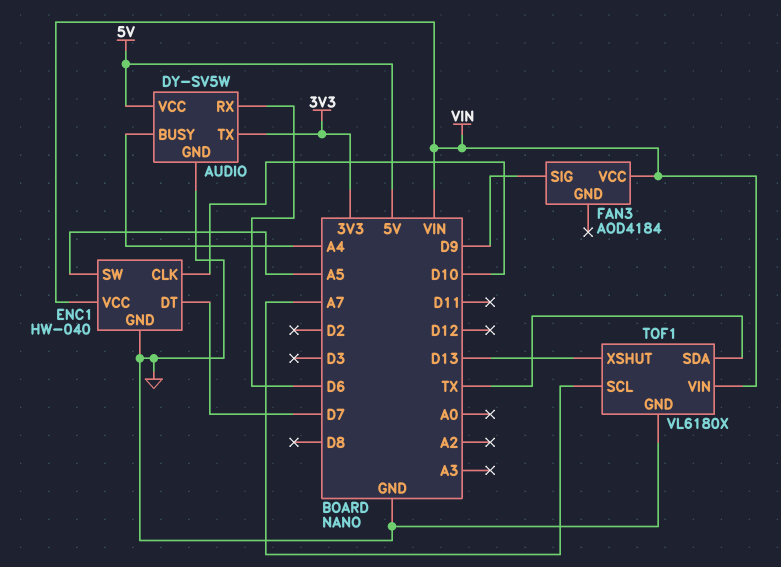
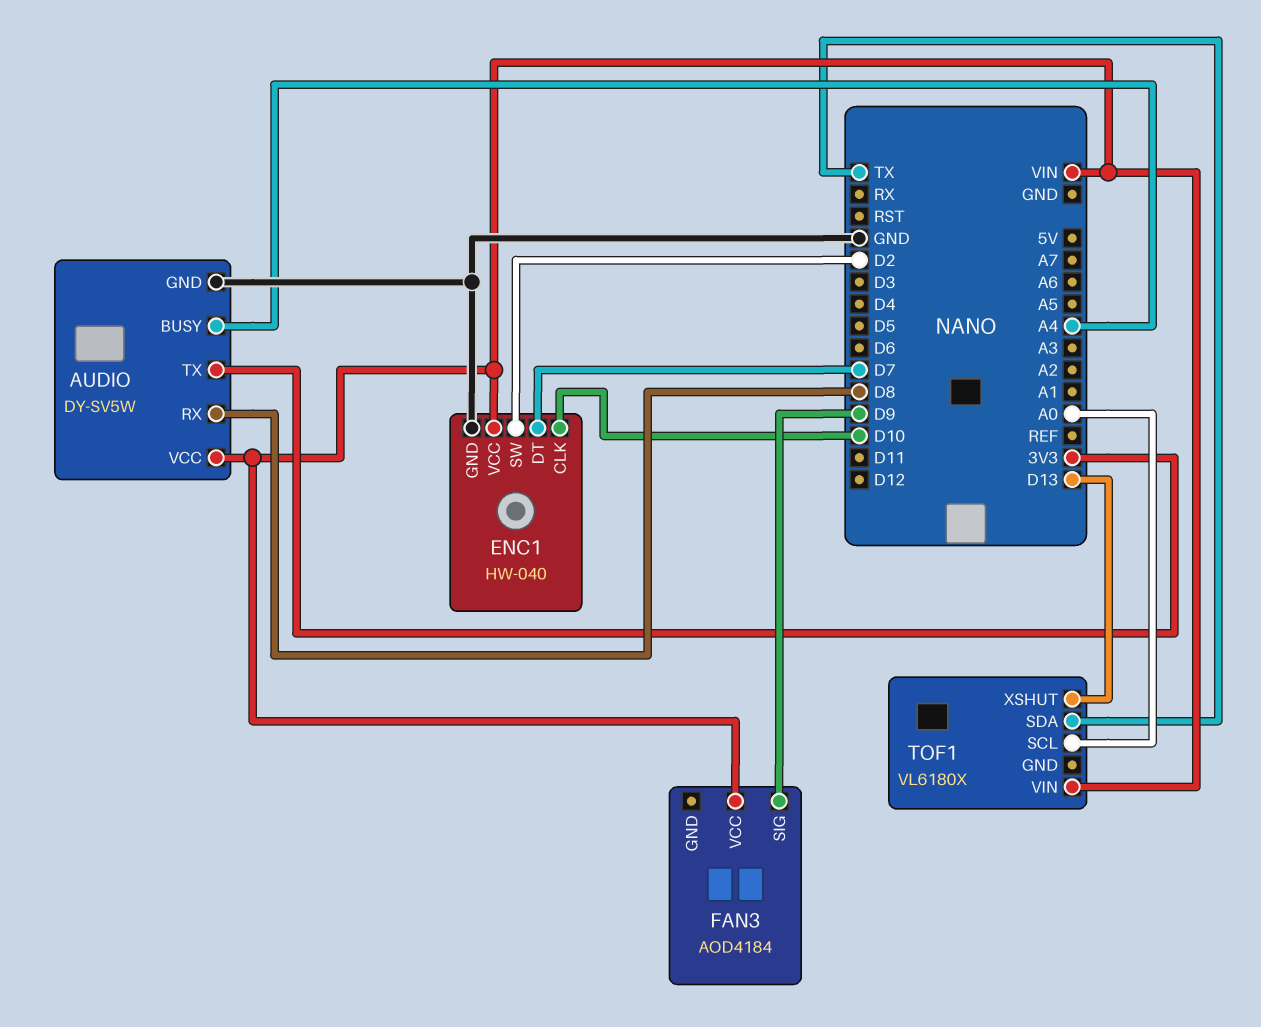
AUDIO pin RX: D6 -> D8
AUDIO pin VCC: 5V -> VIN
ENC1 pin SW: A5 -> D2
TOF1 pin GND: GND -> none
TOF1 pin SCL: A7 -> A0

